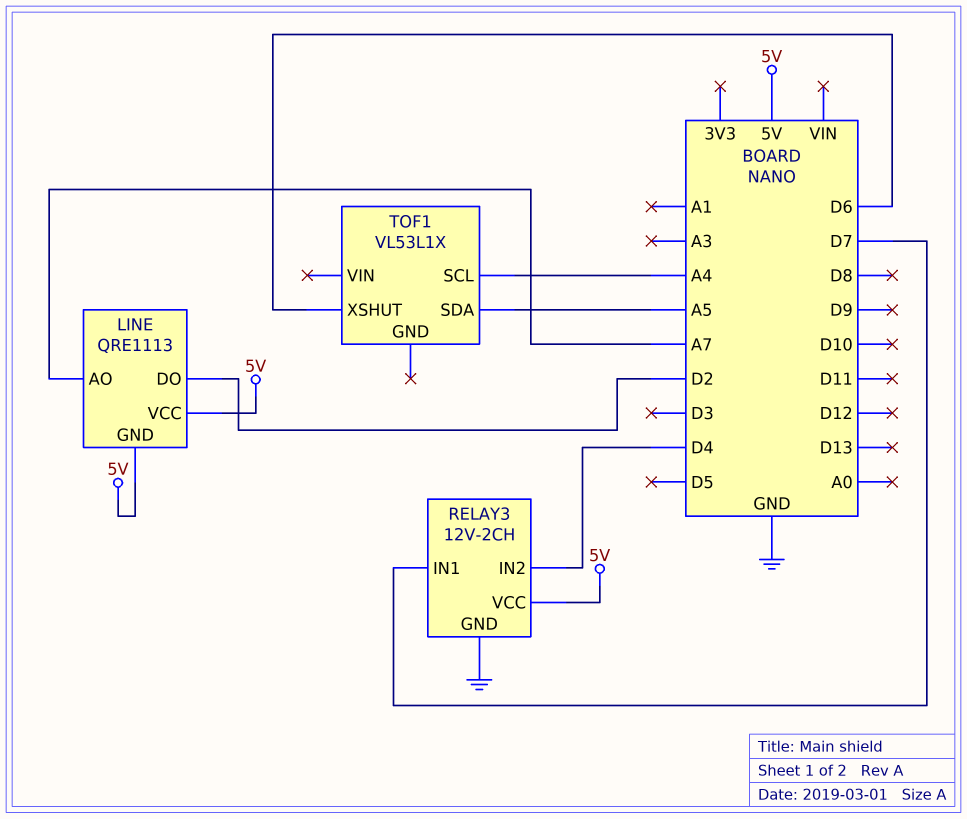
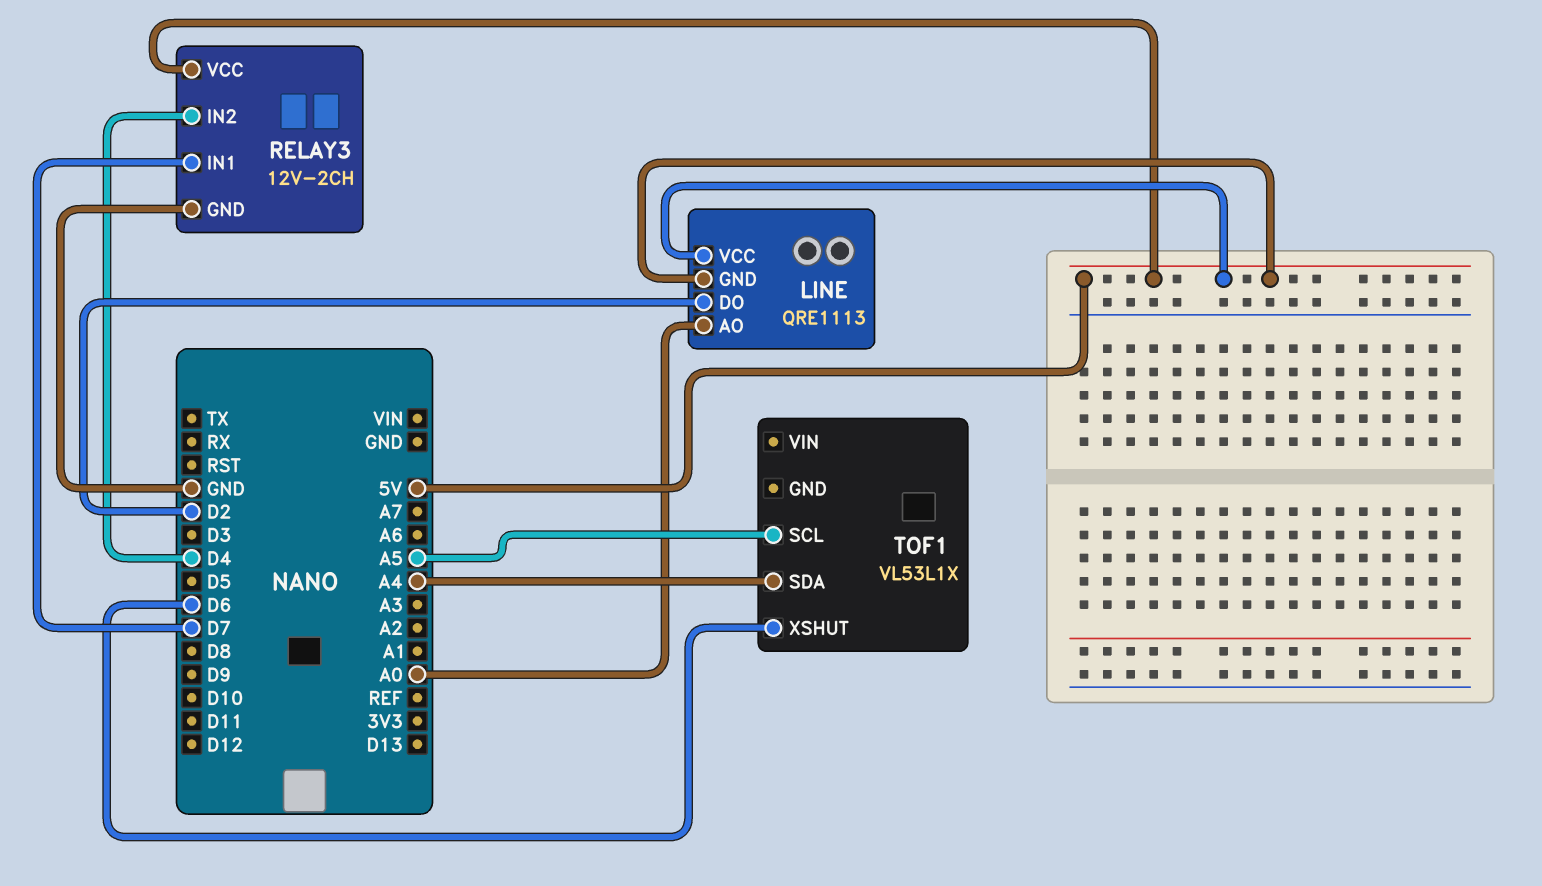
LINE pin AO: A7 -> A0
TOF1 pin SCL: A4 -> A5
TOF1 pin SDA: A5 -> A4

